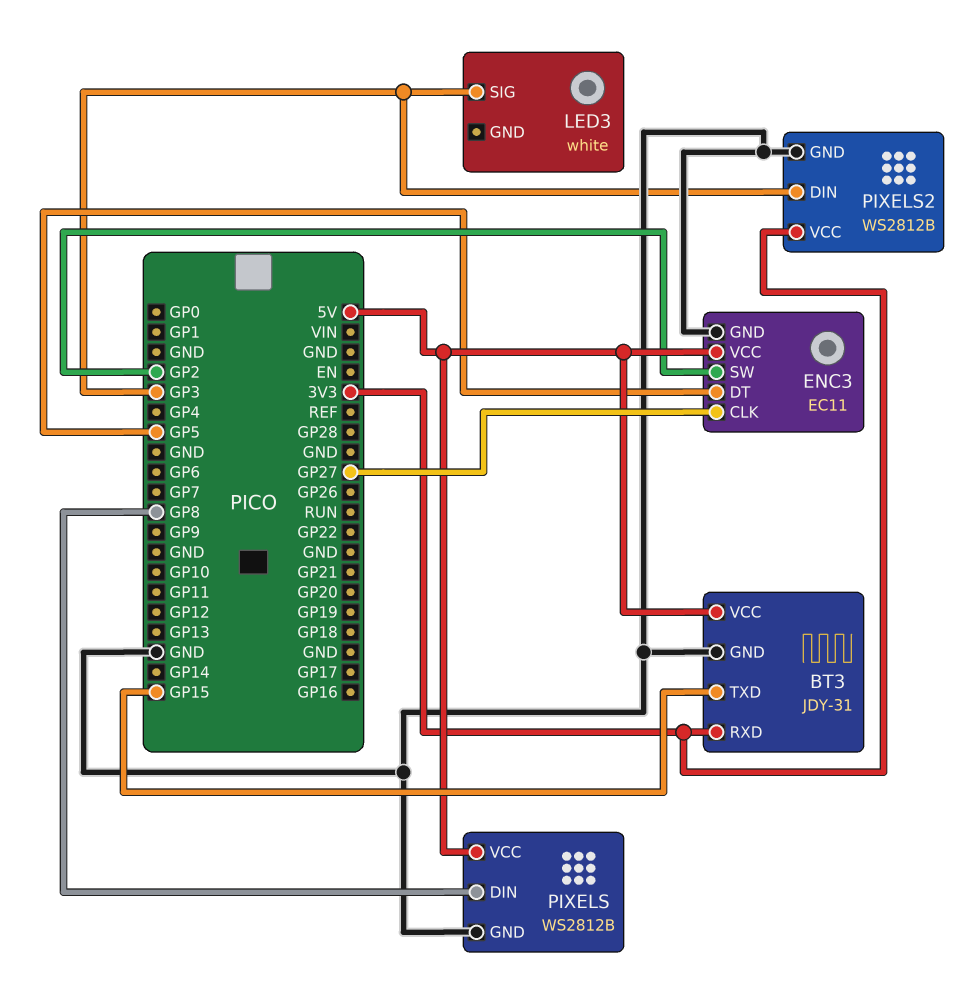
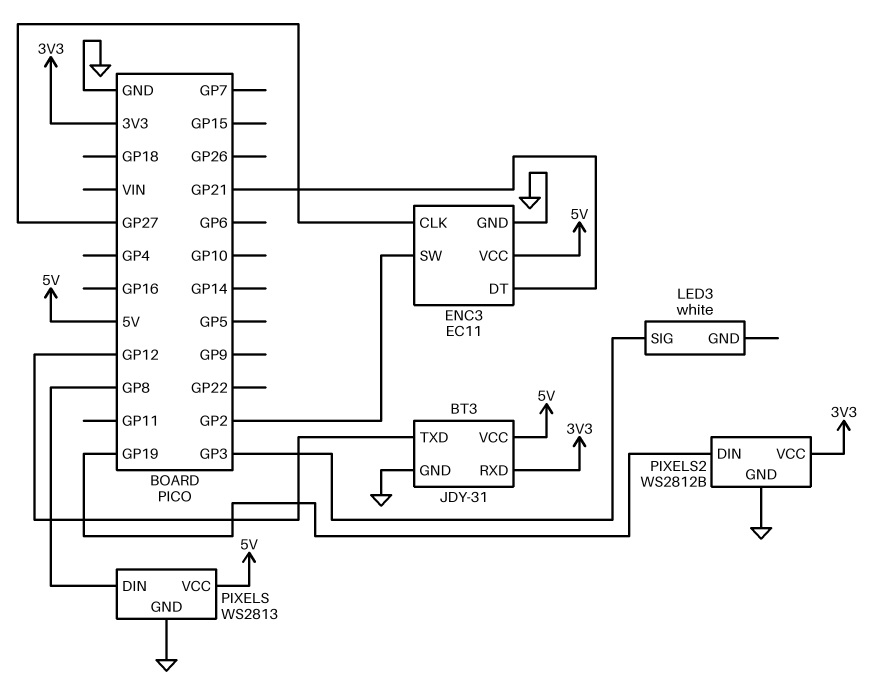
BT3 pin TXD: GP15 -> GP12
ENC3 pin DT: GP5 -> GP21
PIXELS: WS2812B -> WS2813
PIXELS2 pin DIN: GP3 -> GP19

